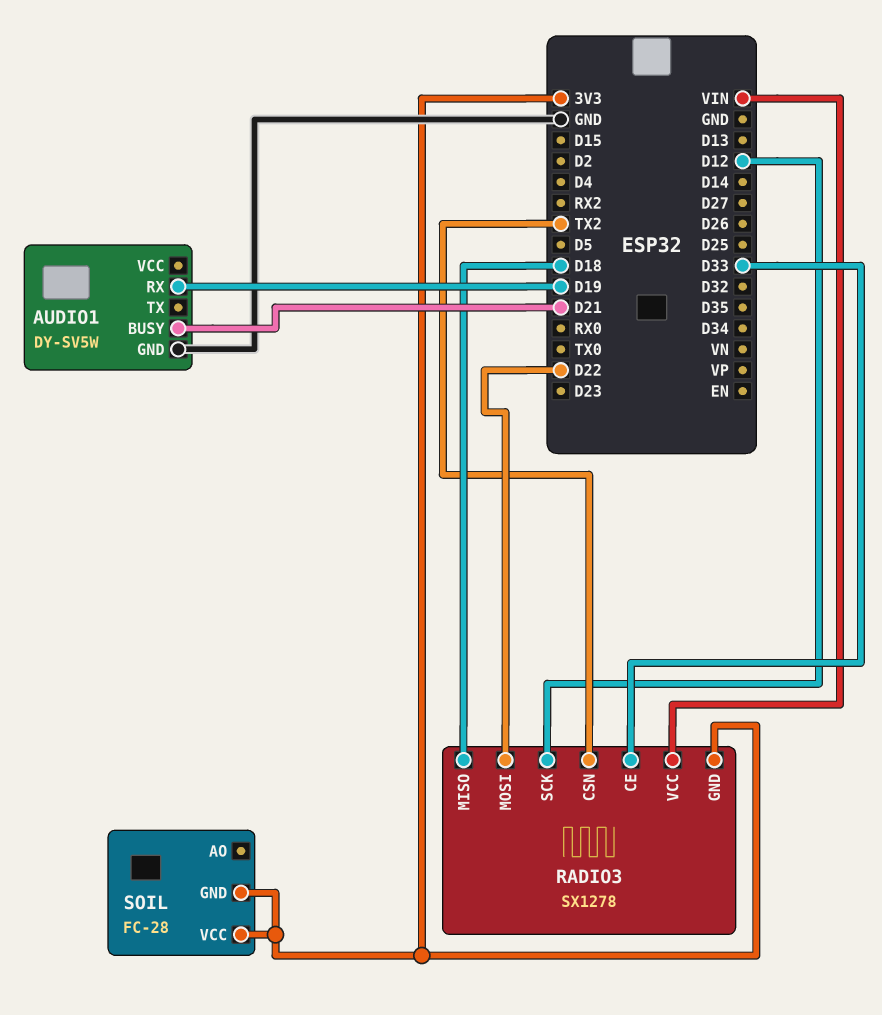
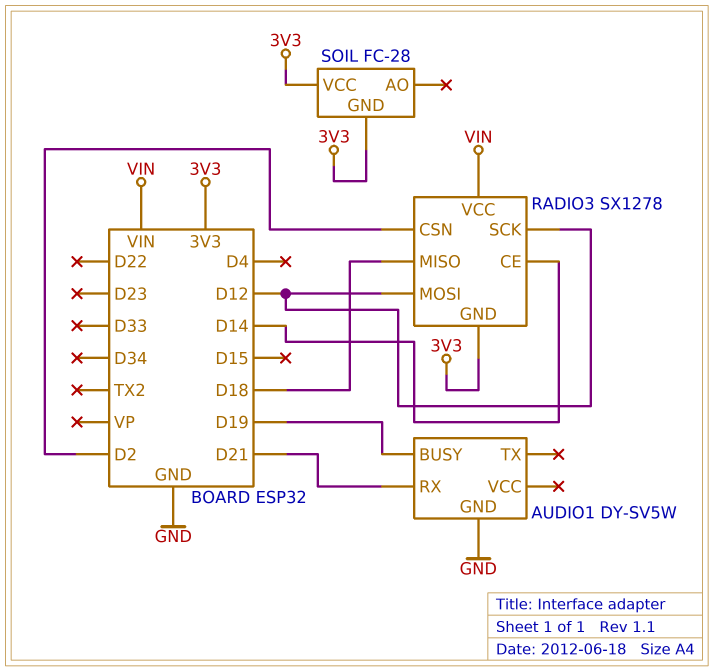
AUDIO1 pin BUSY: D21 -> D19
AUDIO1 pin RX: D19 -> D21
RADIO3 pin CE: D33 -> D14
RADIO3 pin CSN: TX2 -> D2
RADIO3 pin MOSI: D22 -> D12

